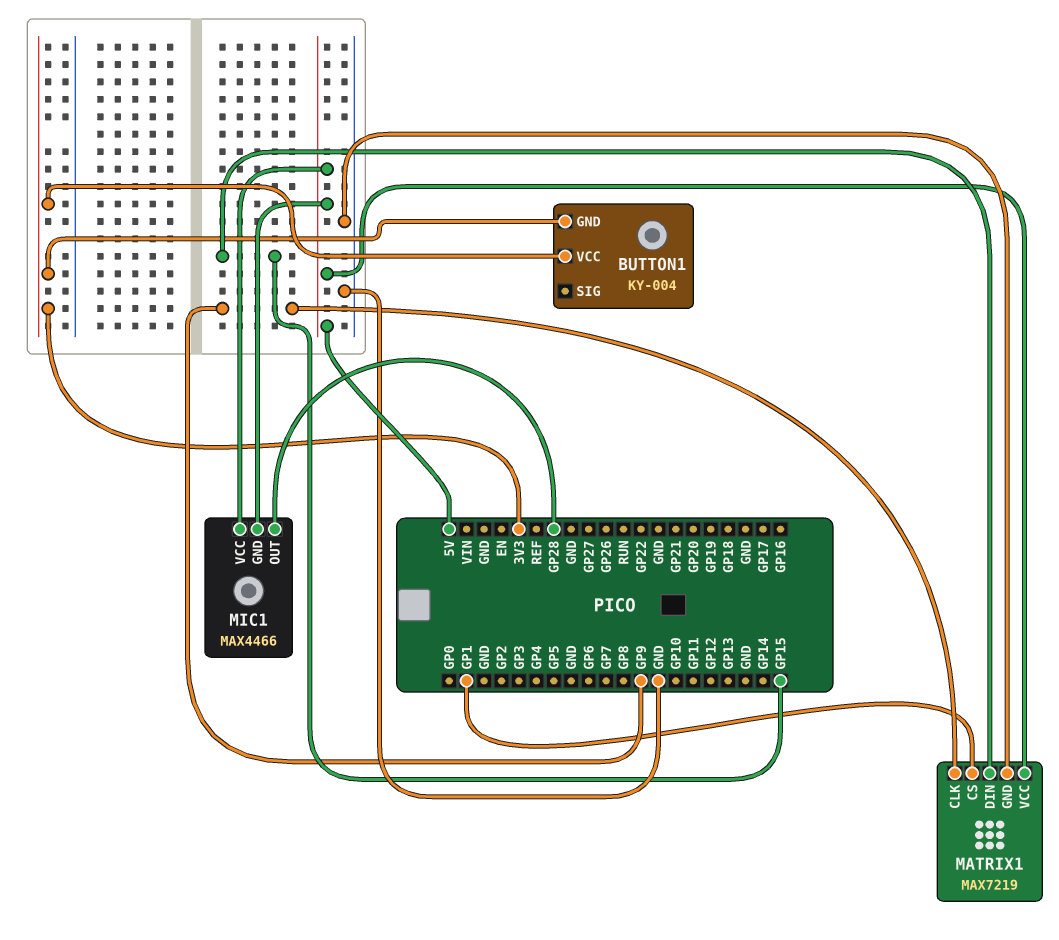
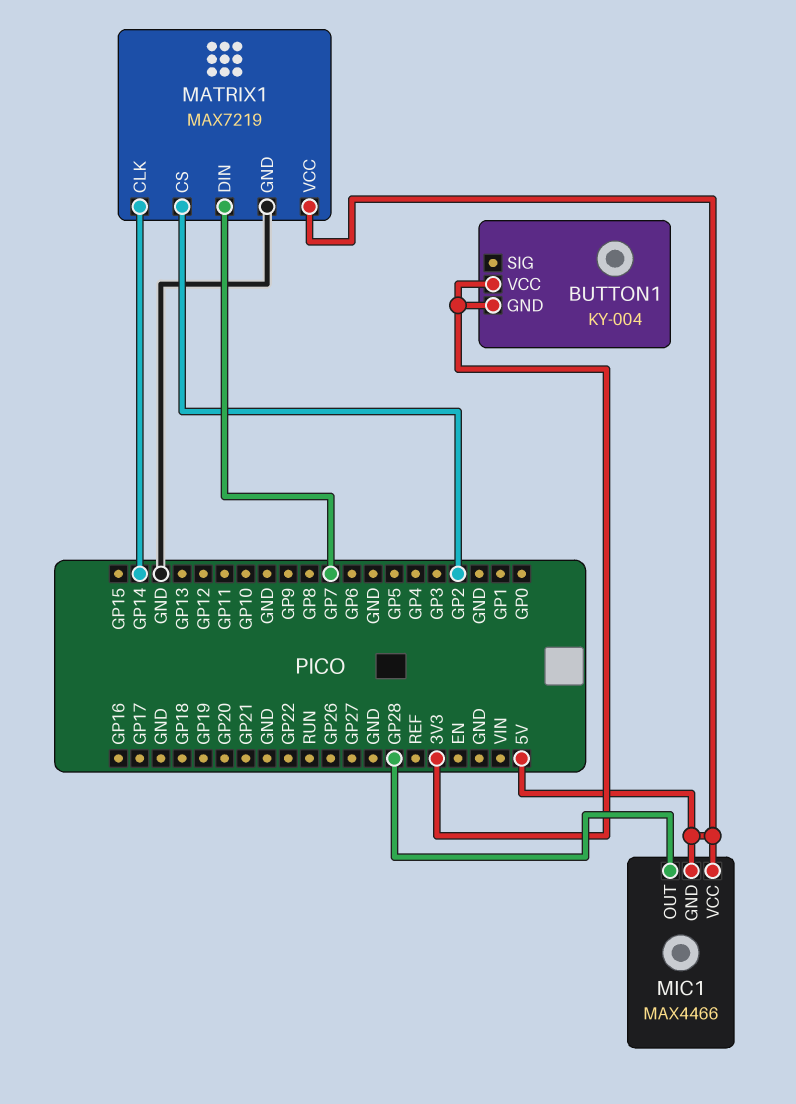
MATRIX1 pin CLK: GP9 -> GP14
MATRIX1 pin CS: GP1 -> GP2
MATRIX1 pin DIN: GP15 -> GP7

